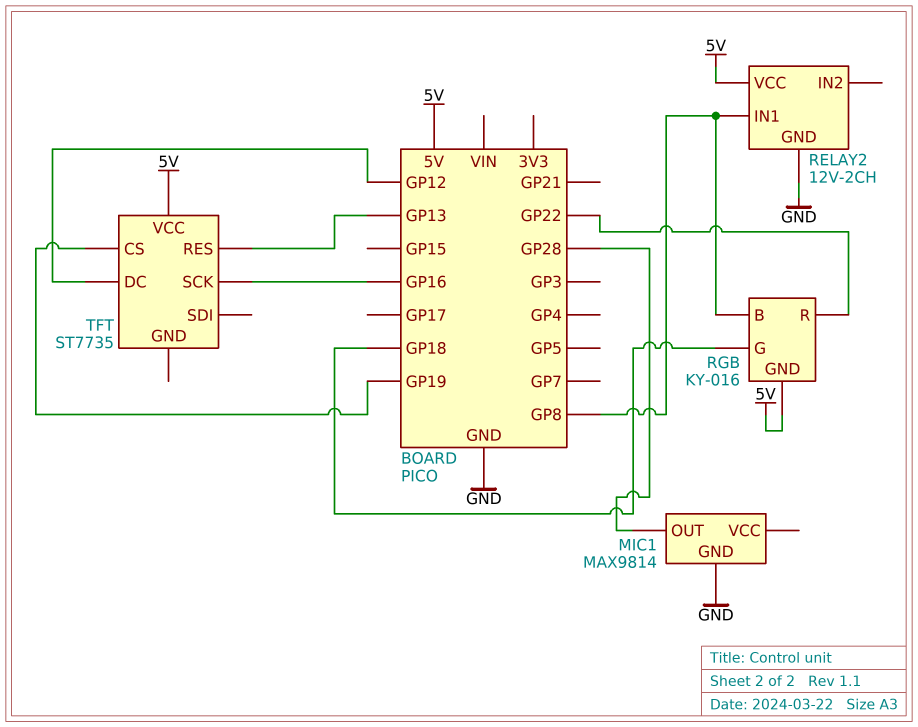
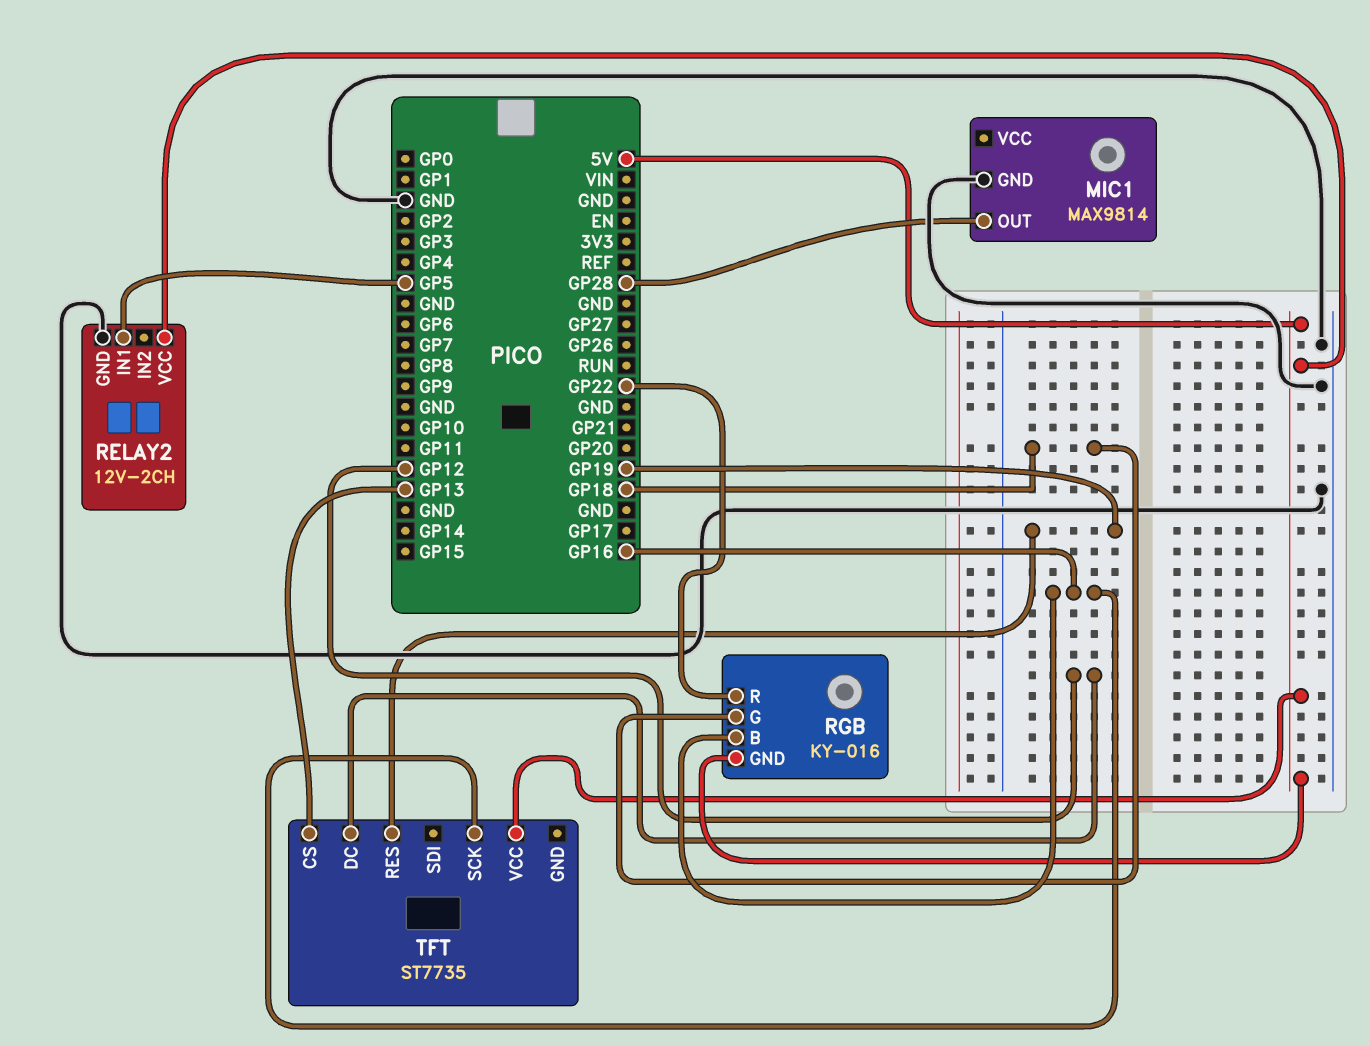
RELAY2 pin IN1: GP8 -> GP5
RGB pin B: GP8 -> GP16
TFT pin CS: GP19 -> GP13
TFT pin RES: GP13 -> GP19

